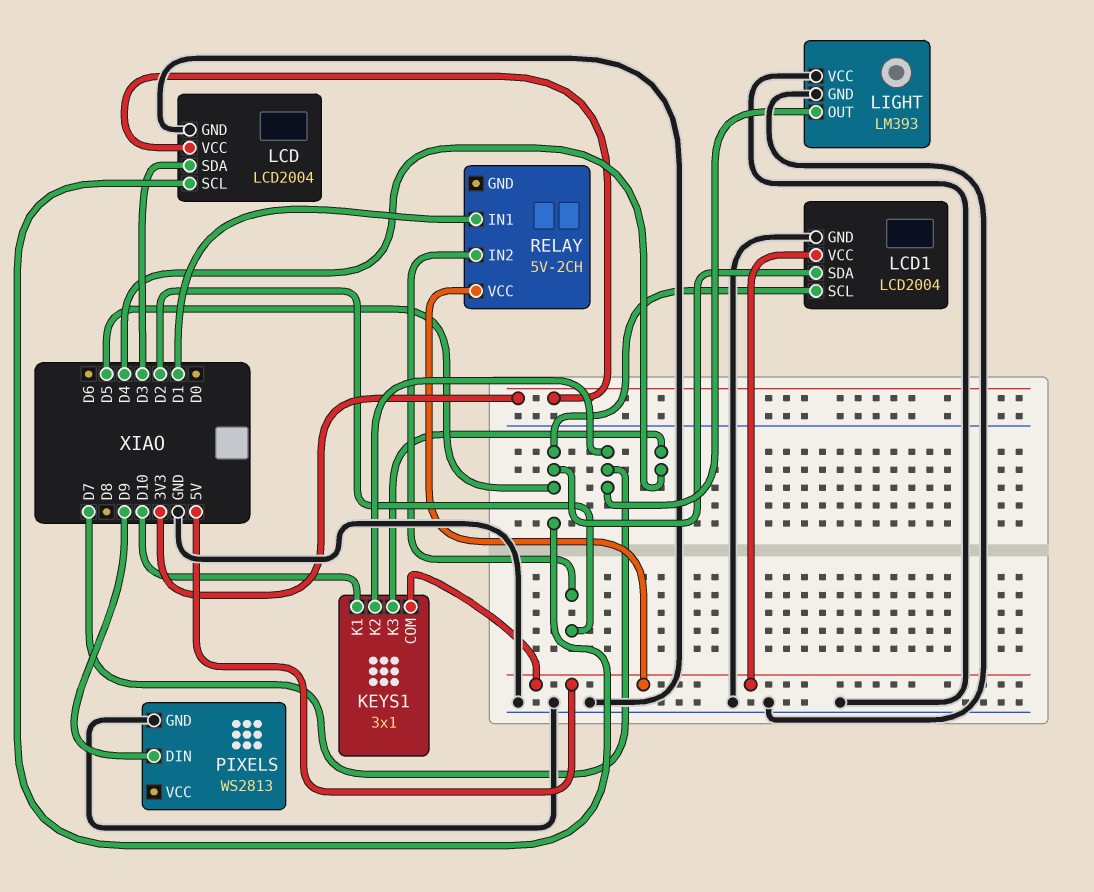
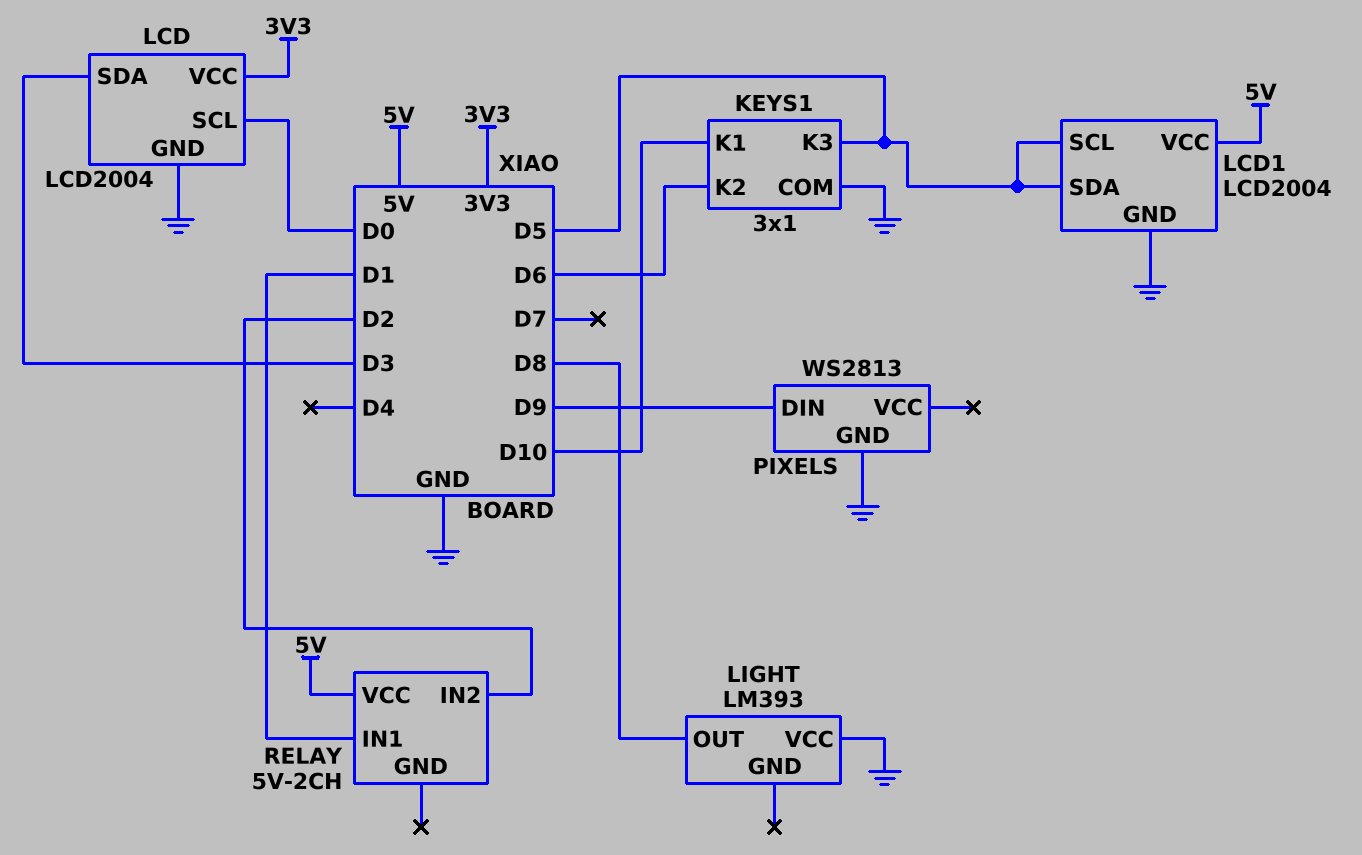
KEYS1 pin COM: 5V -> GND
KEYS1 pin K2: D7 -> D6
KEYS1 pin K3: D4 -> D5
LCD pin SCL: D5 -> D0
LIGHT pin GND: GND -> none
LIGHT pin OUT: D7 -> D8

